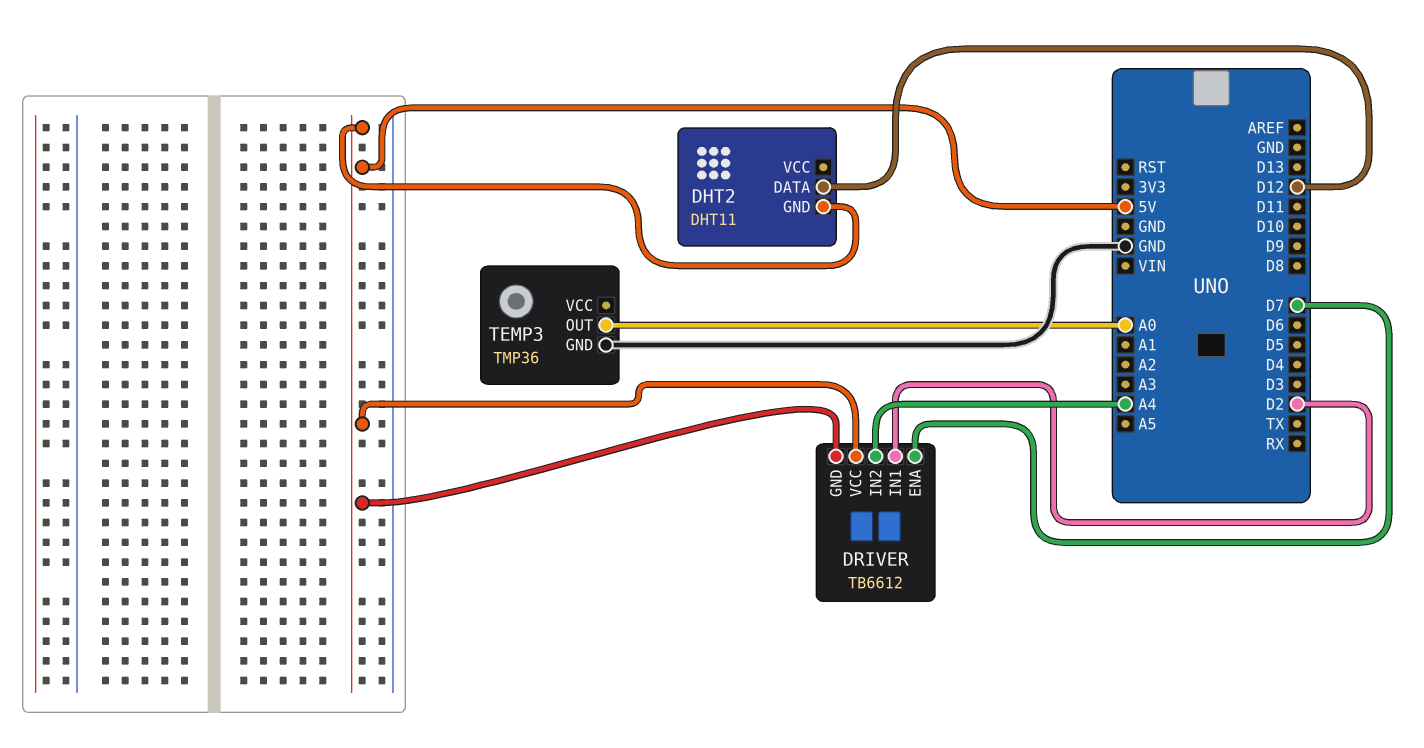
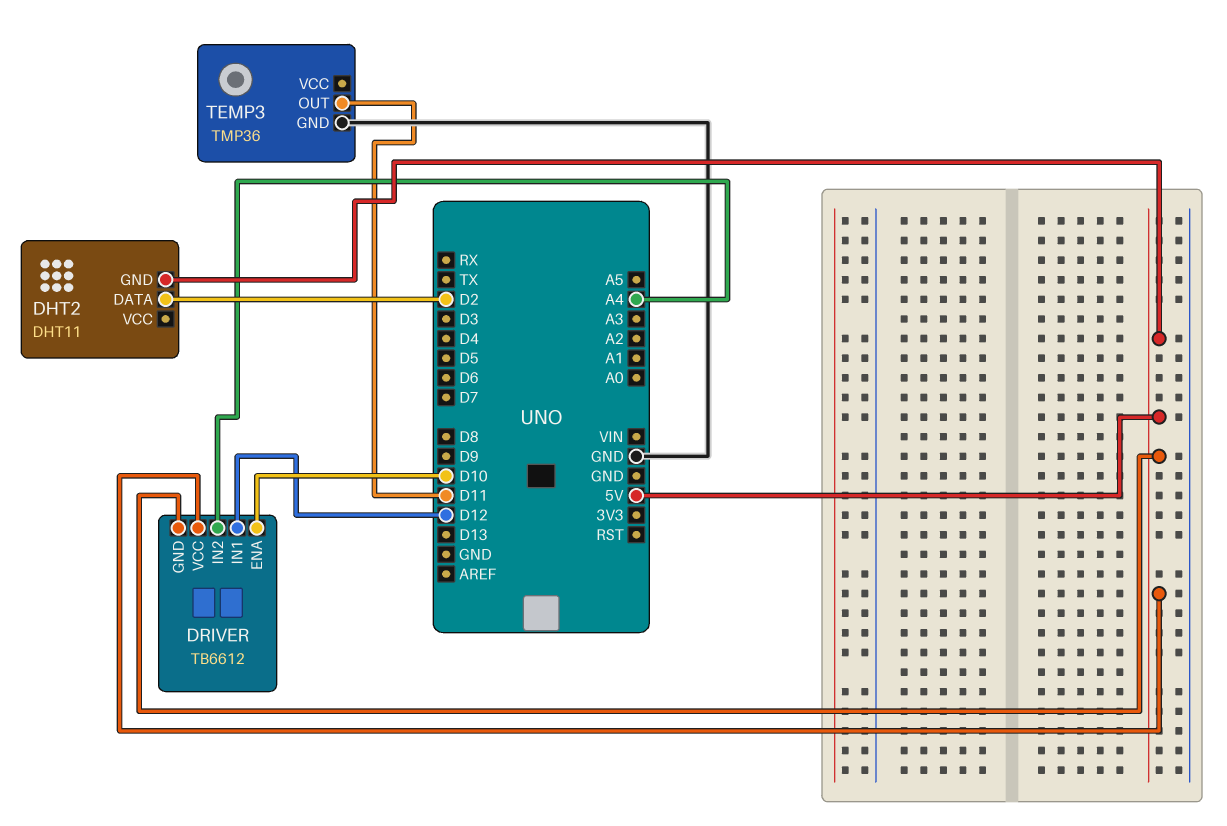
DHT2 pin DATA: D12 -> D2
DRIVER pin ENA: D7 -> D10
DRIVER pin IN1: D2 -> D12
TEMP3 pin OUT: A0 -> D11

